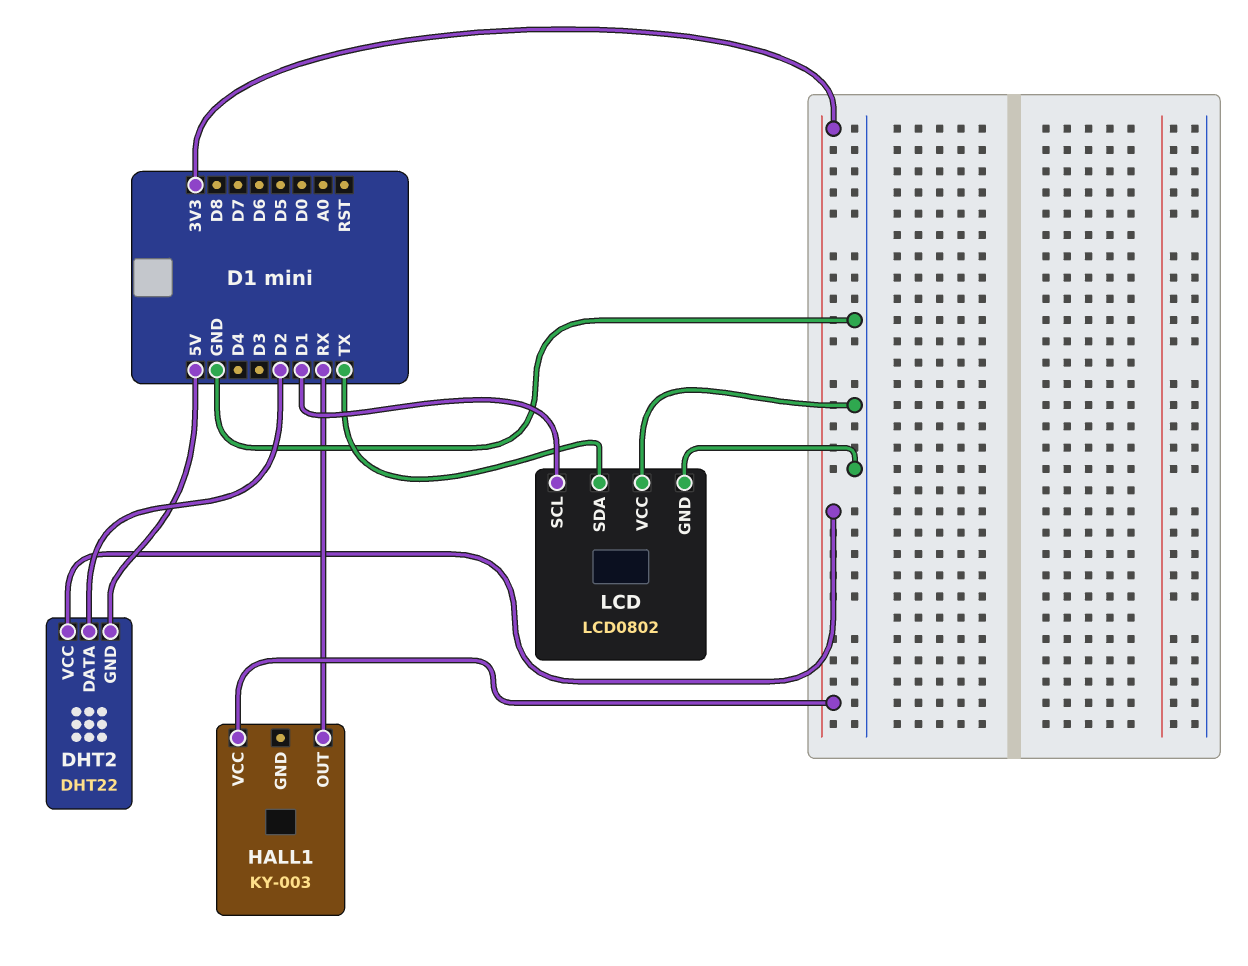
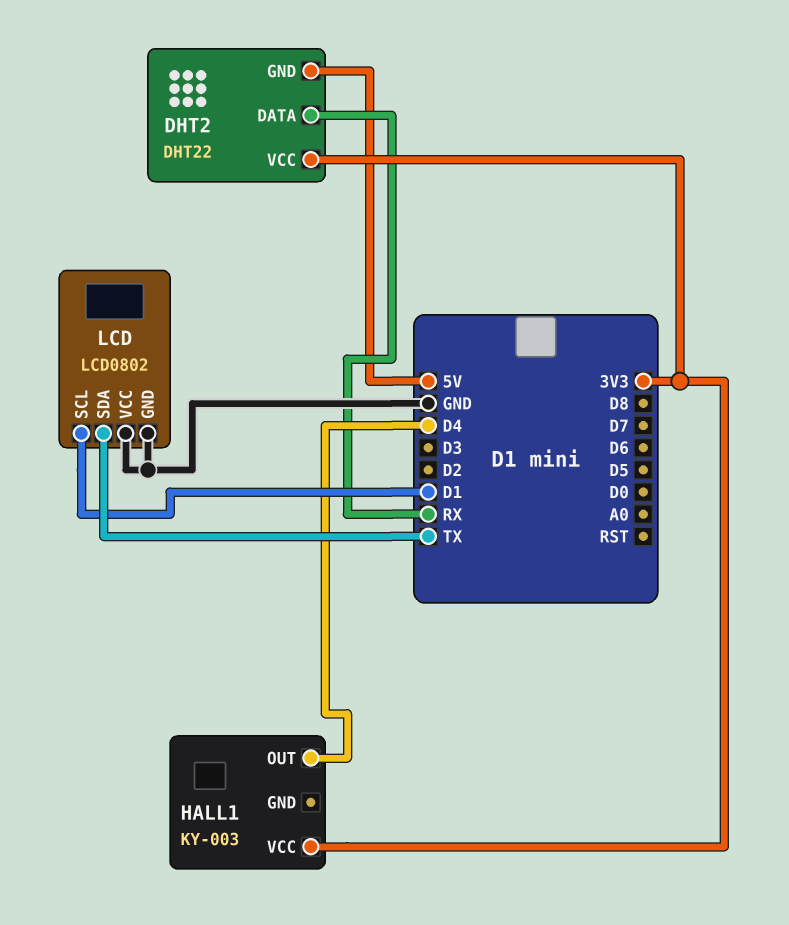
DHT2 pin DATA: D2 -> RX
HALL1 pin OUT: RX -> D4

